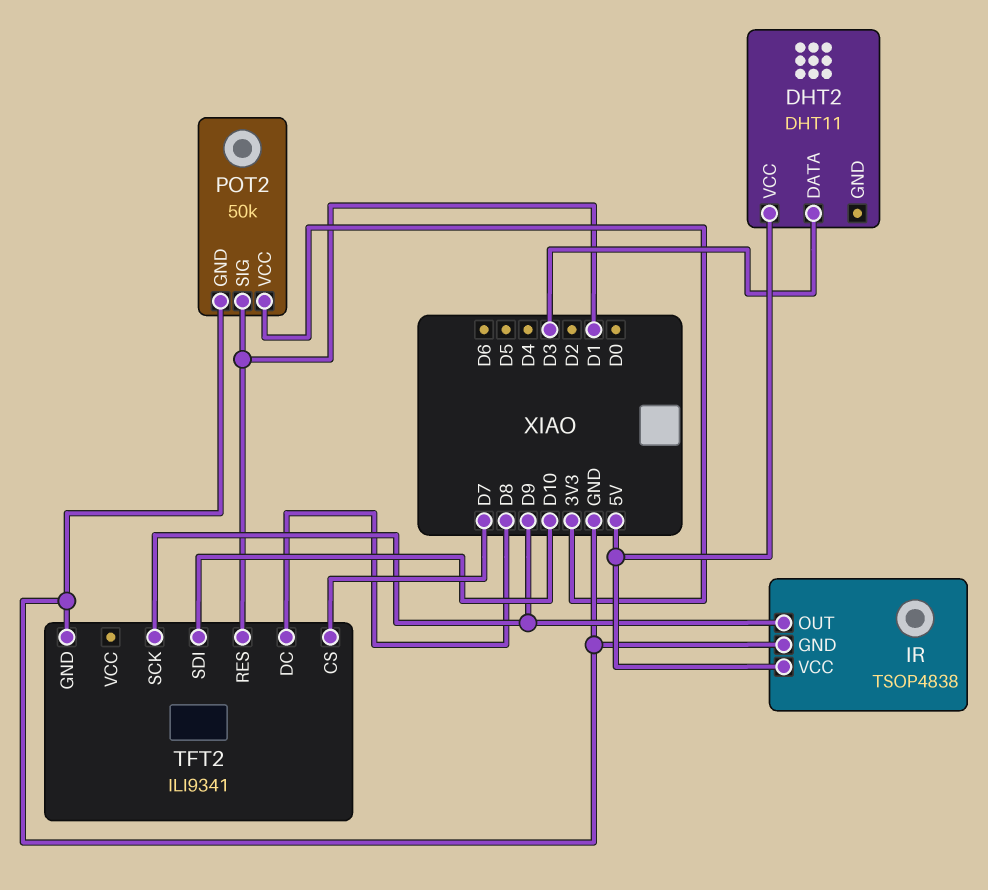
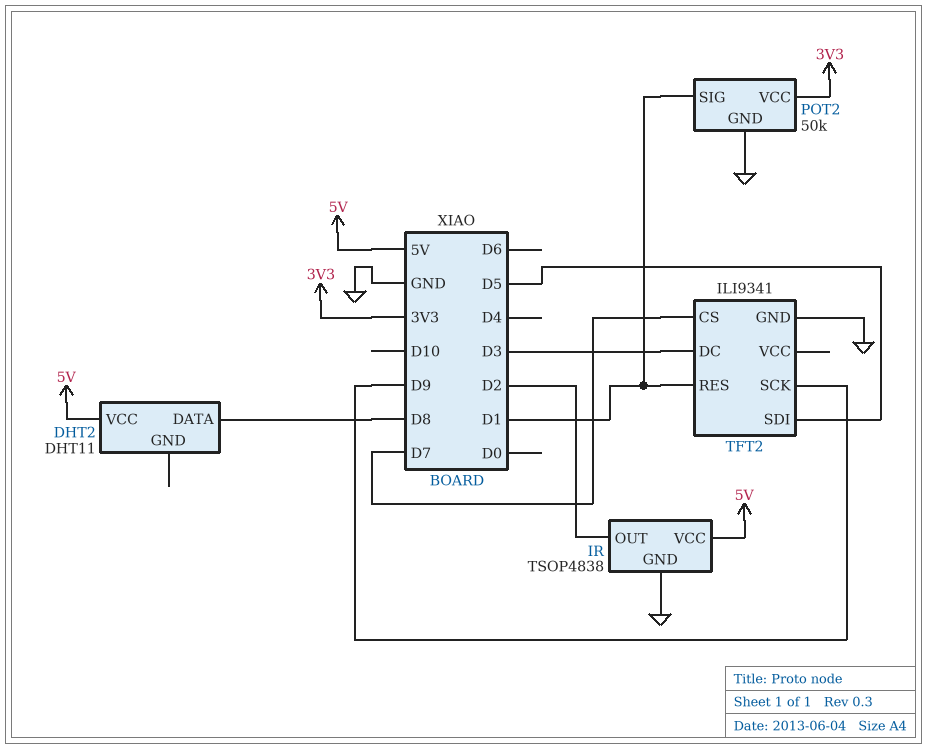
DHT2 pin DATA: D3 -> D8
IR pin OUT: D9 -> D2
TFT2 pin DC: D8 -> D3
TFT2 pin SDI: D10 -> D5

